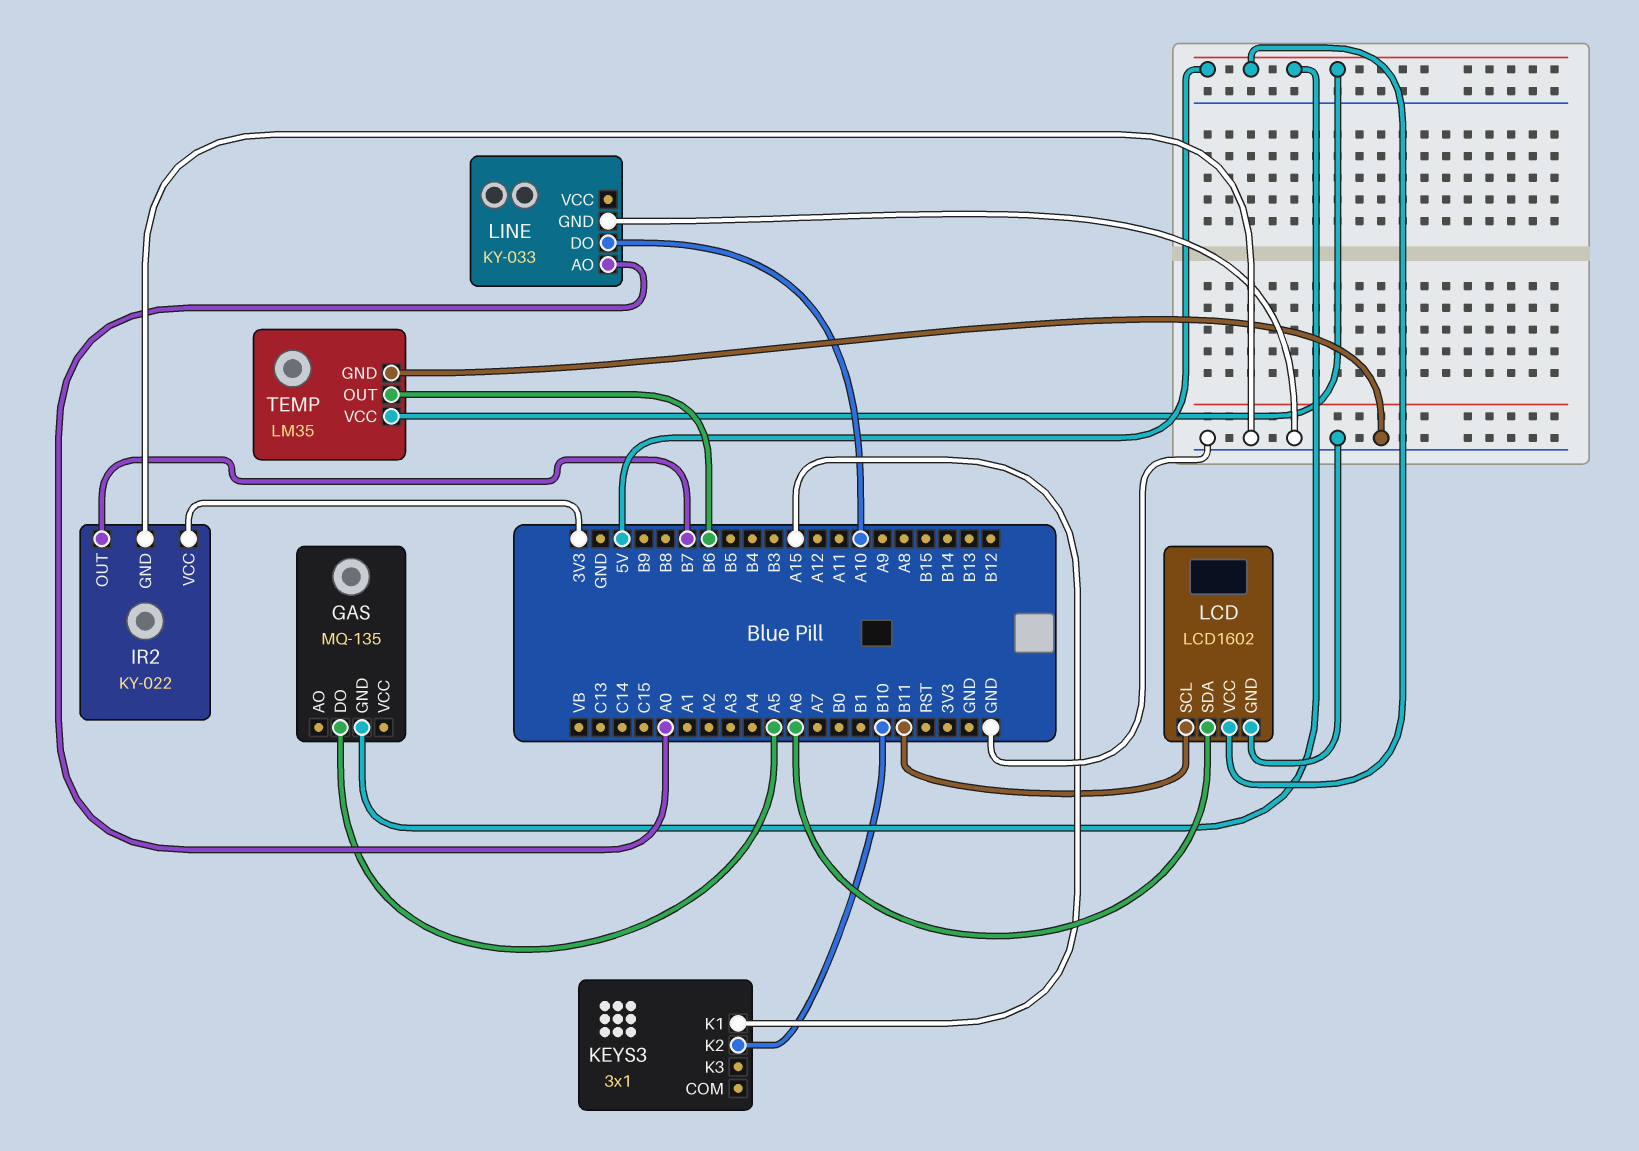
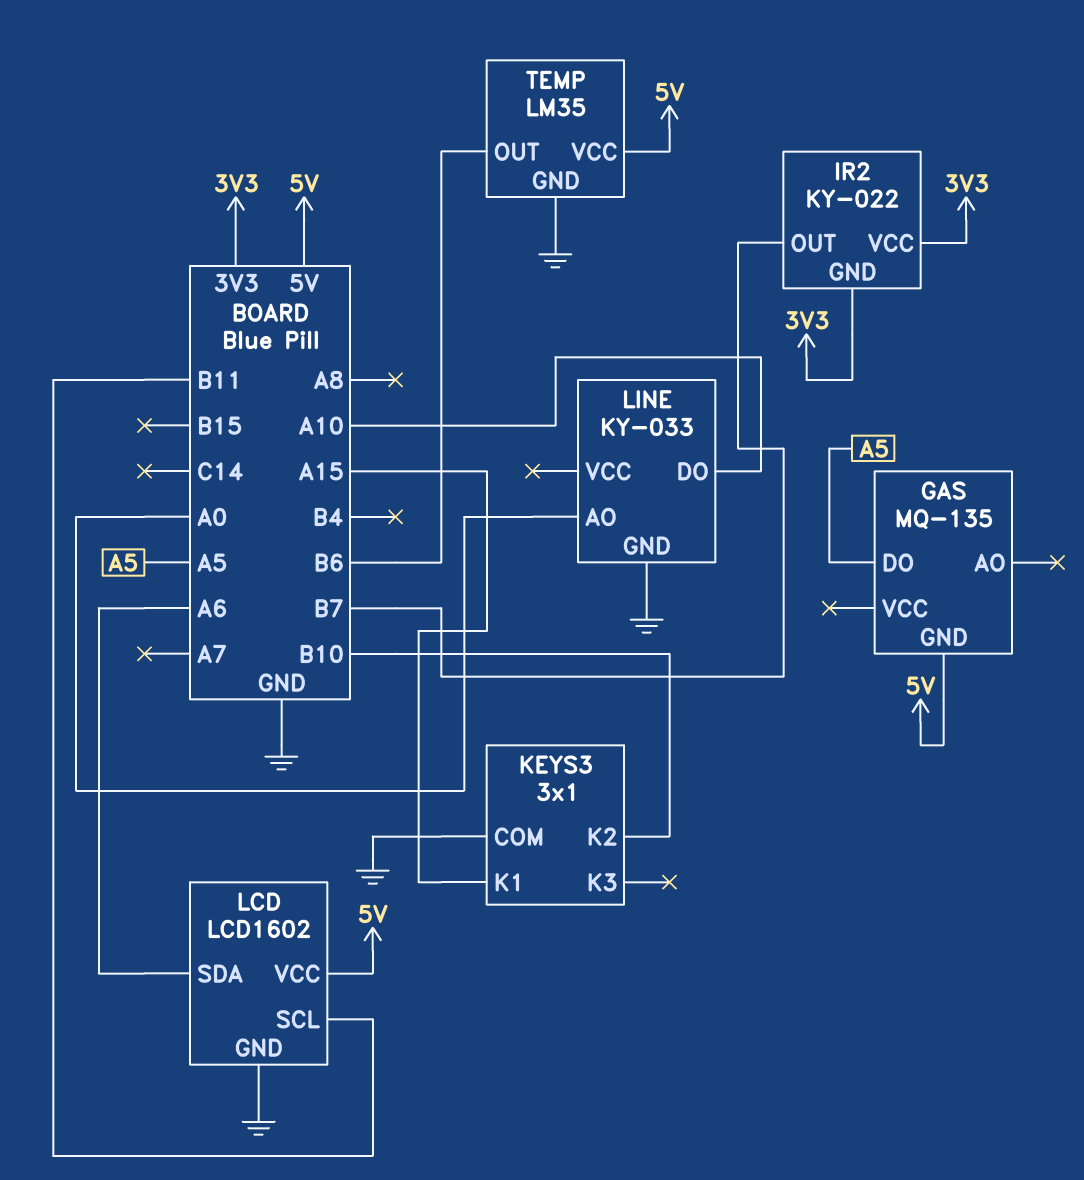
IR2 pin GND: GND -> 3V3
KEYS3 pin COM: none -> GND

